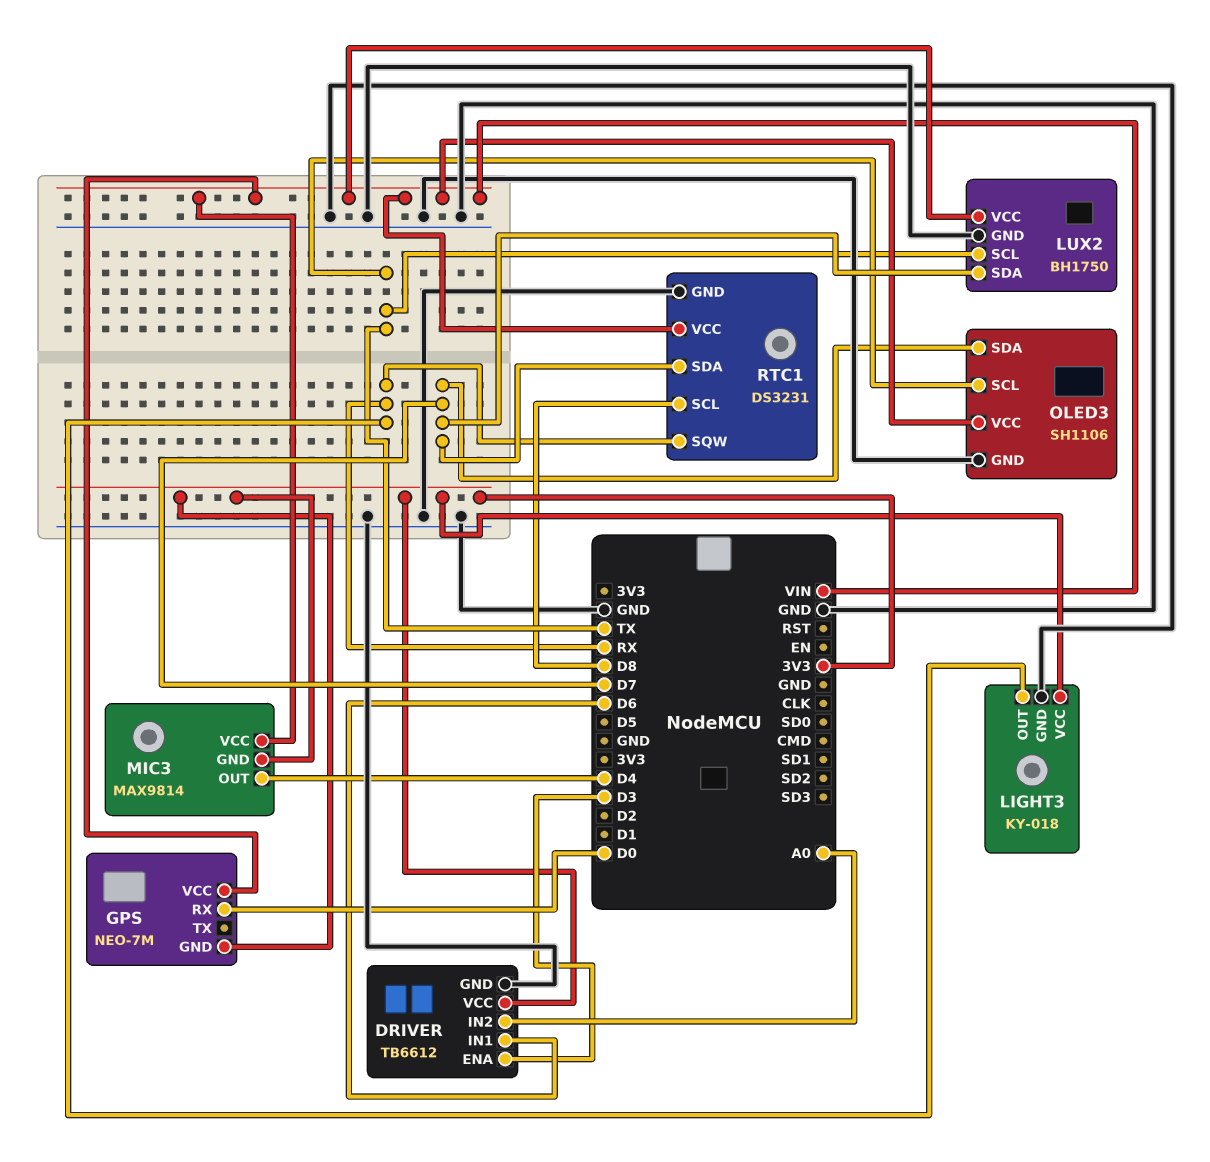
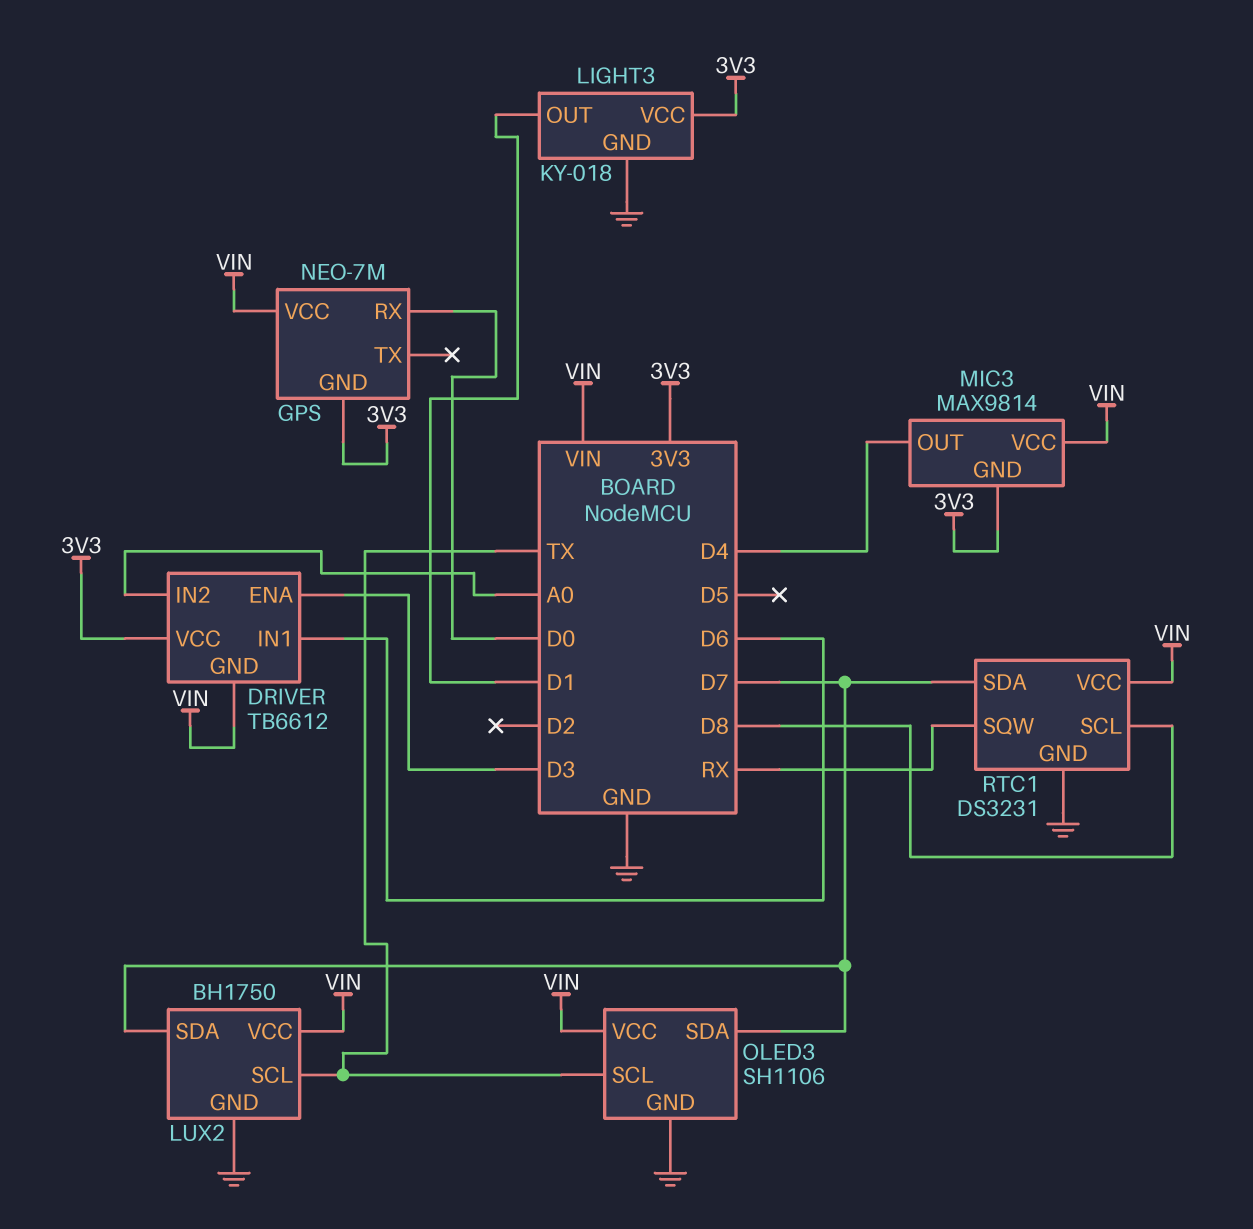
DRIVER pin GND: GND -> VIN
LIGHT3 pin OUT: RX -> D1

